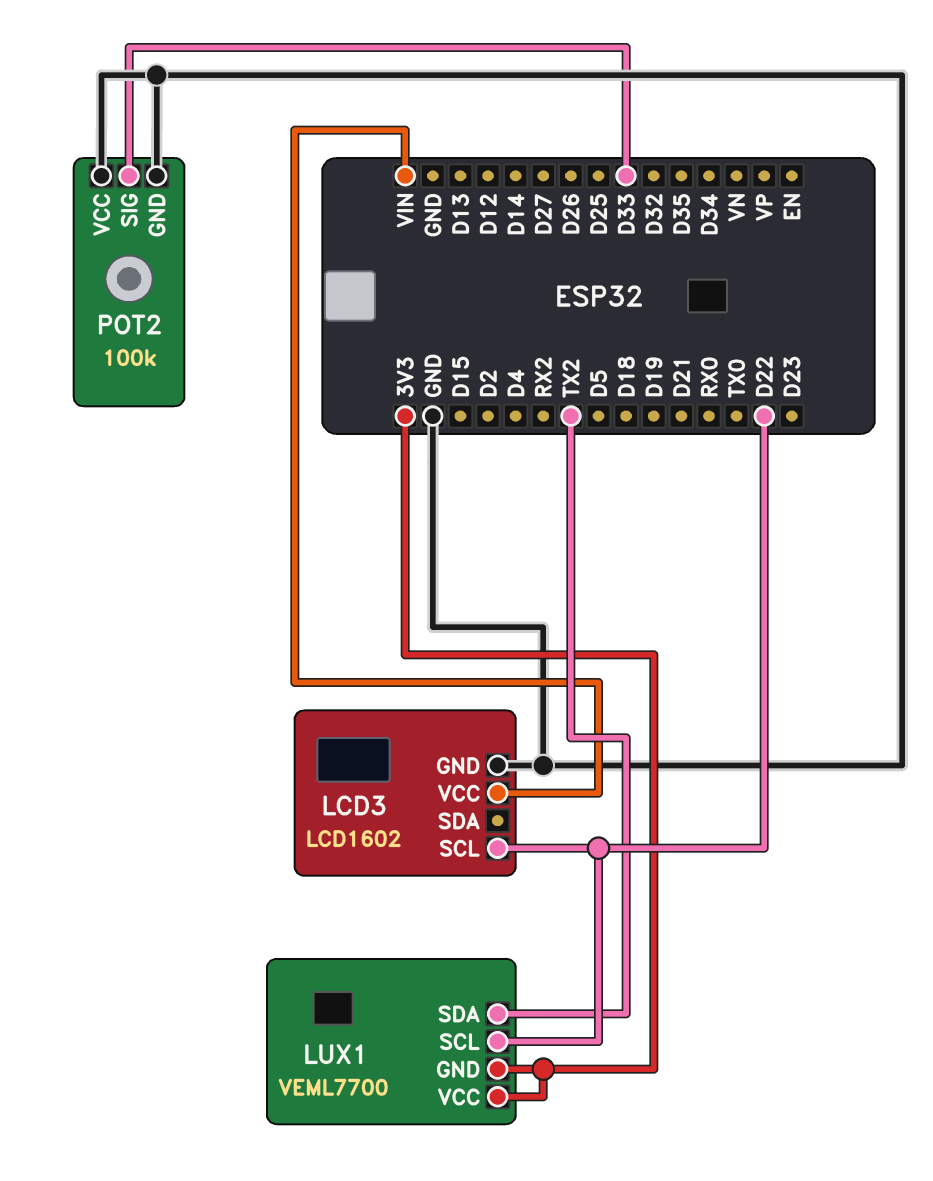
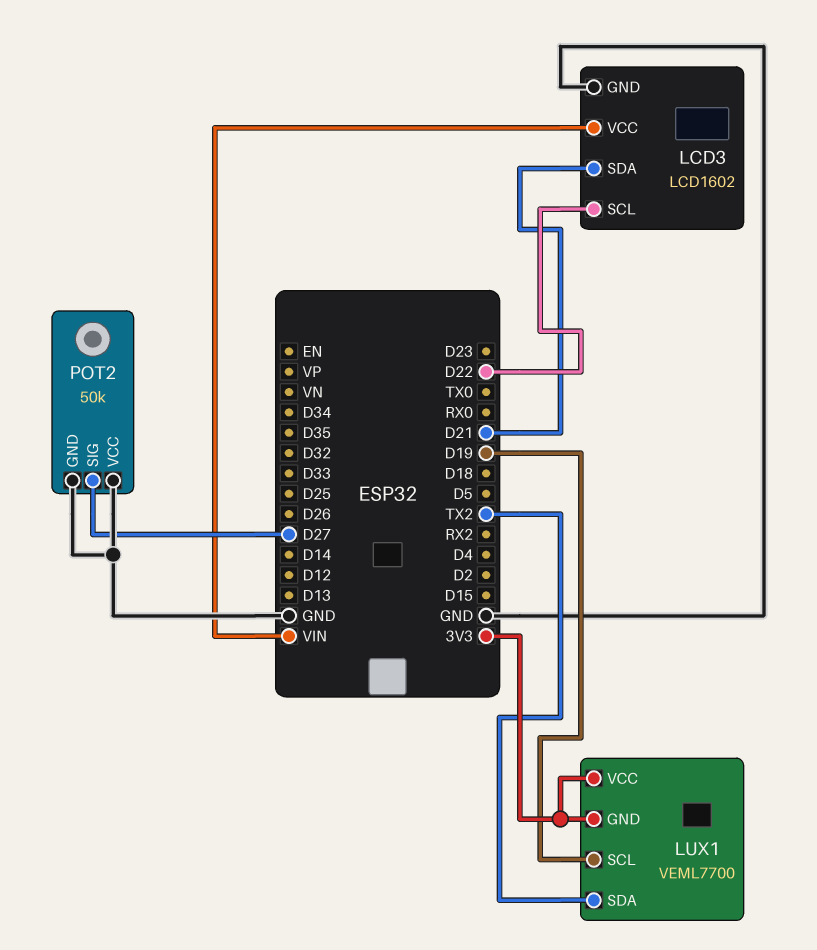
LCD3 pin SDA: none -> D21
LUX1 pin SCL: D22 -> D19
POT2: 100k -> 50k
POT2 pin SIG: D33 -> D27

